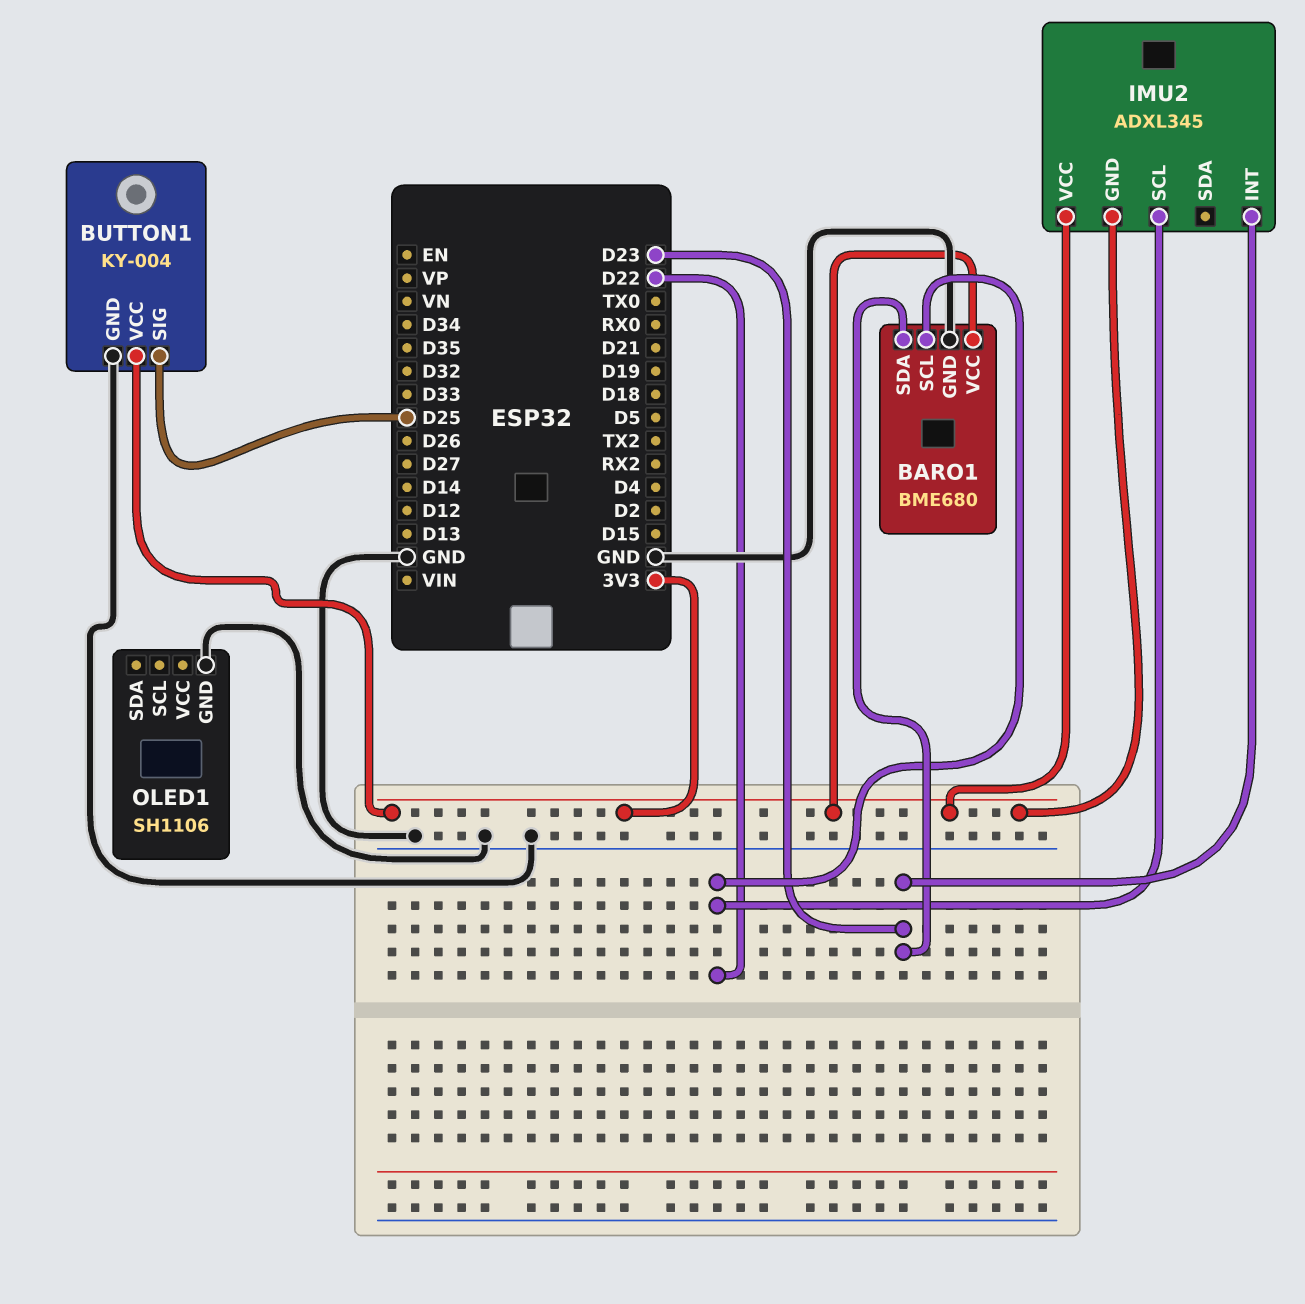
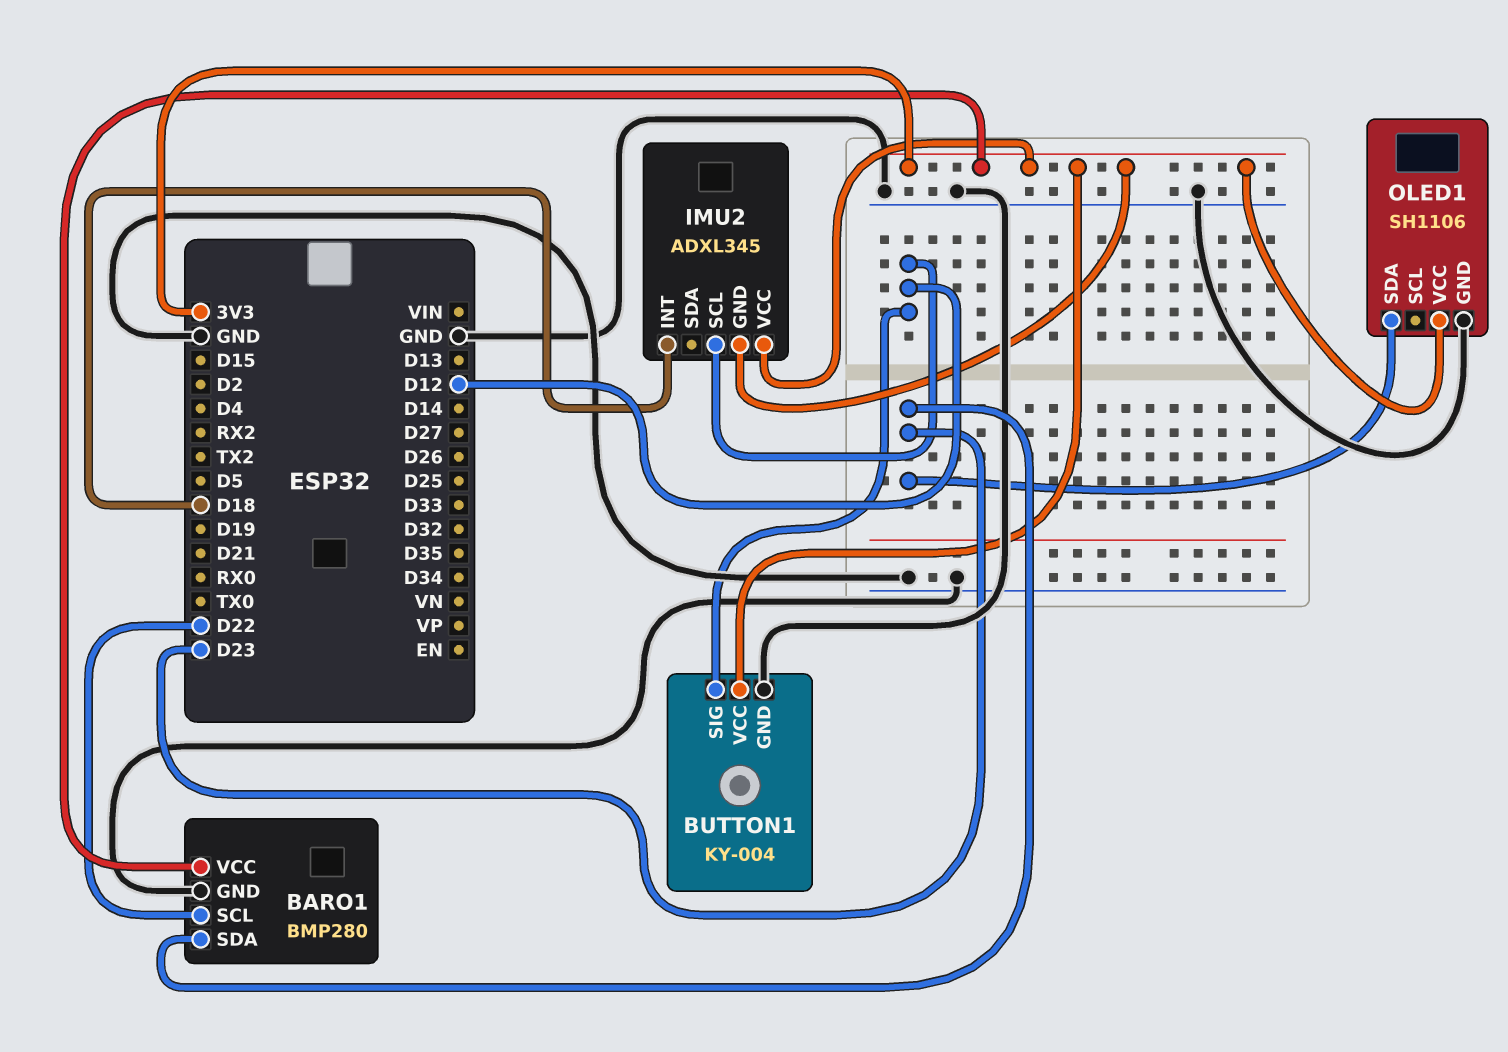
BARO1: BME680 -> BMP280
BUTTON1 pin SIG: D25 -> D12
IMU2 pin INT: D23 -> D18
IMU2 pin SCL: D22 -> D12
OLED1 pin SDA: none -> D23
OLED1 pin VCC: none -> 3V3

